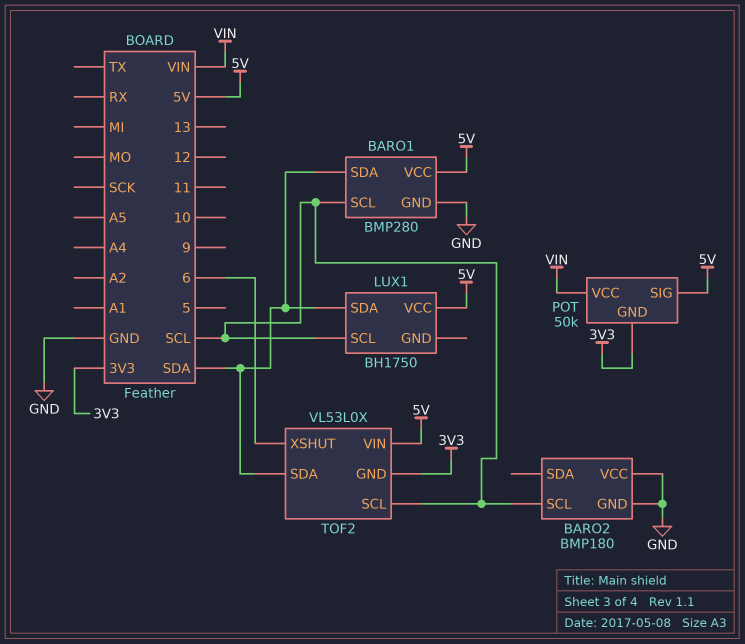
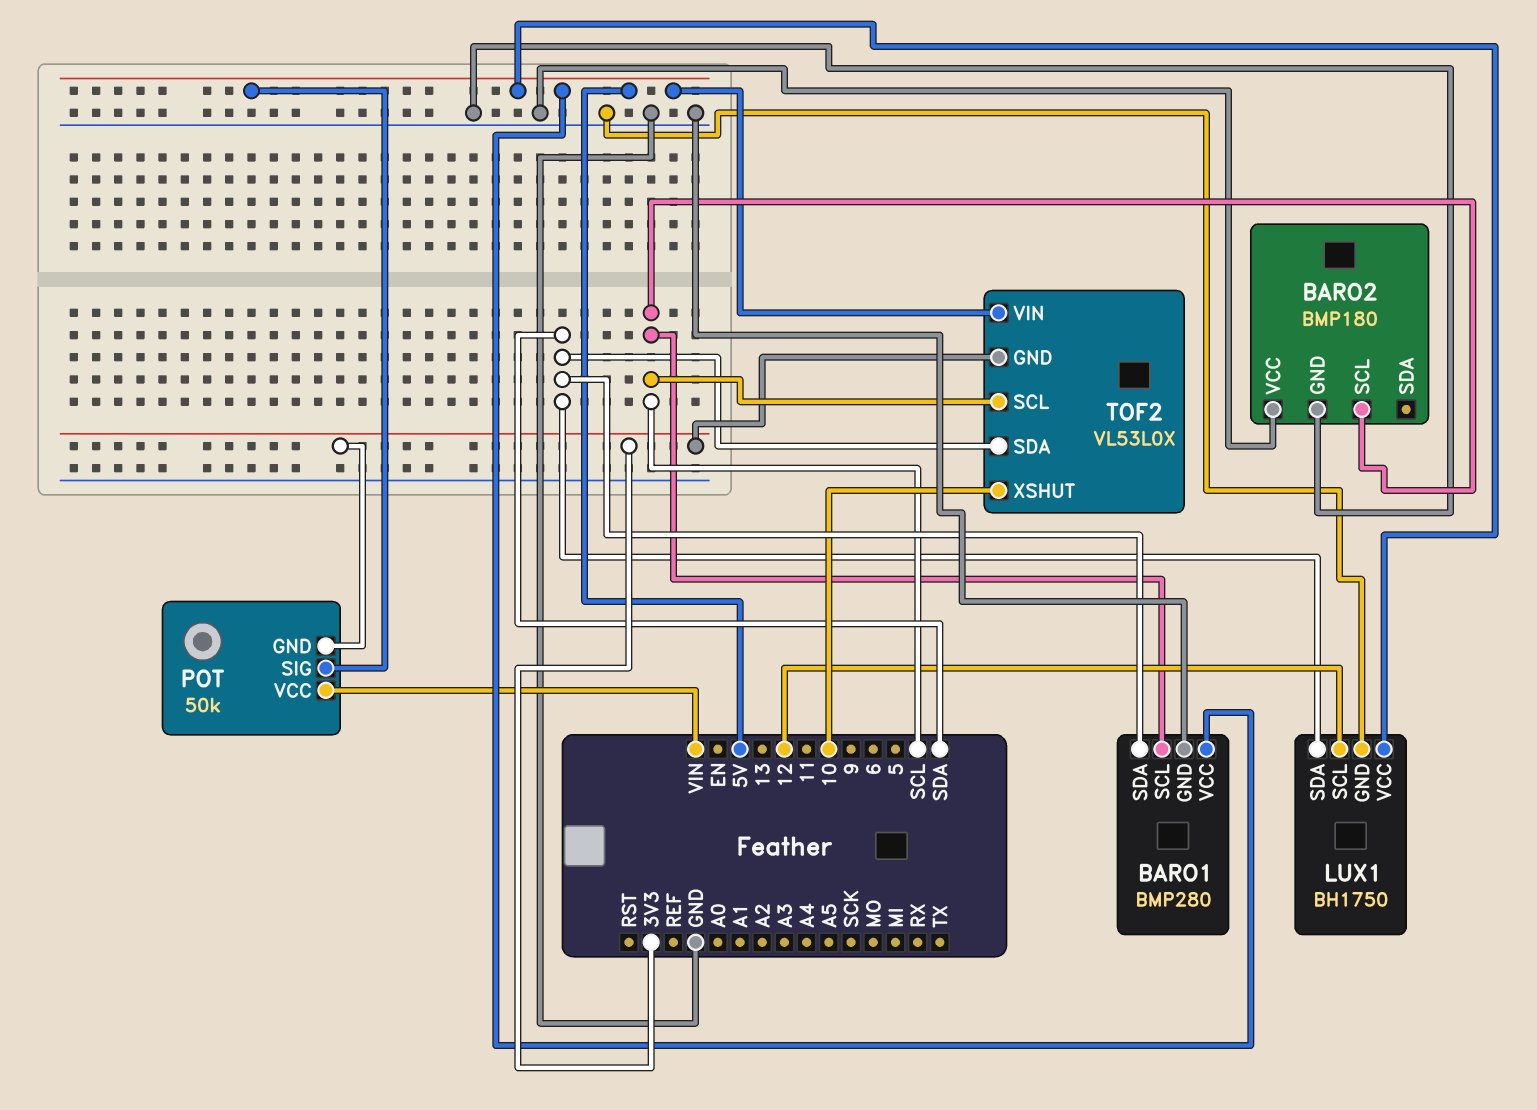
LUX1 pin GND: none -> GND
LUX1 pin SCL: SCL -> 12
TOF2 pin XSHUT: 6 -> 10

